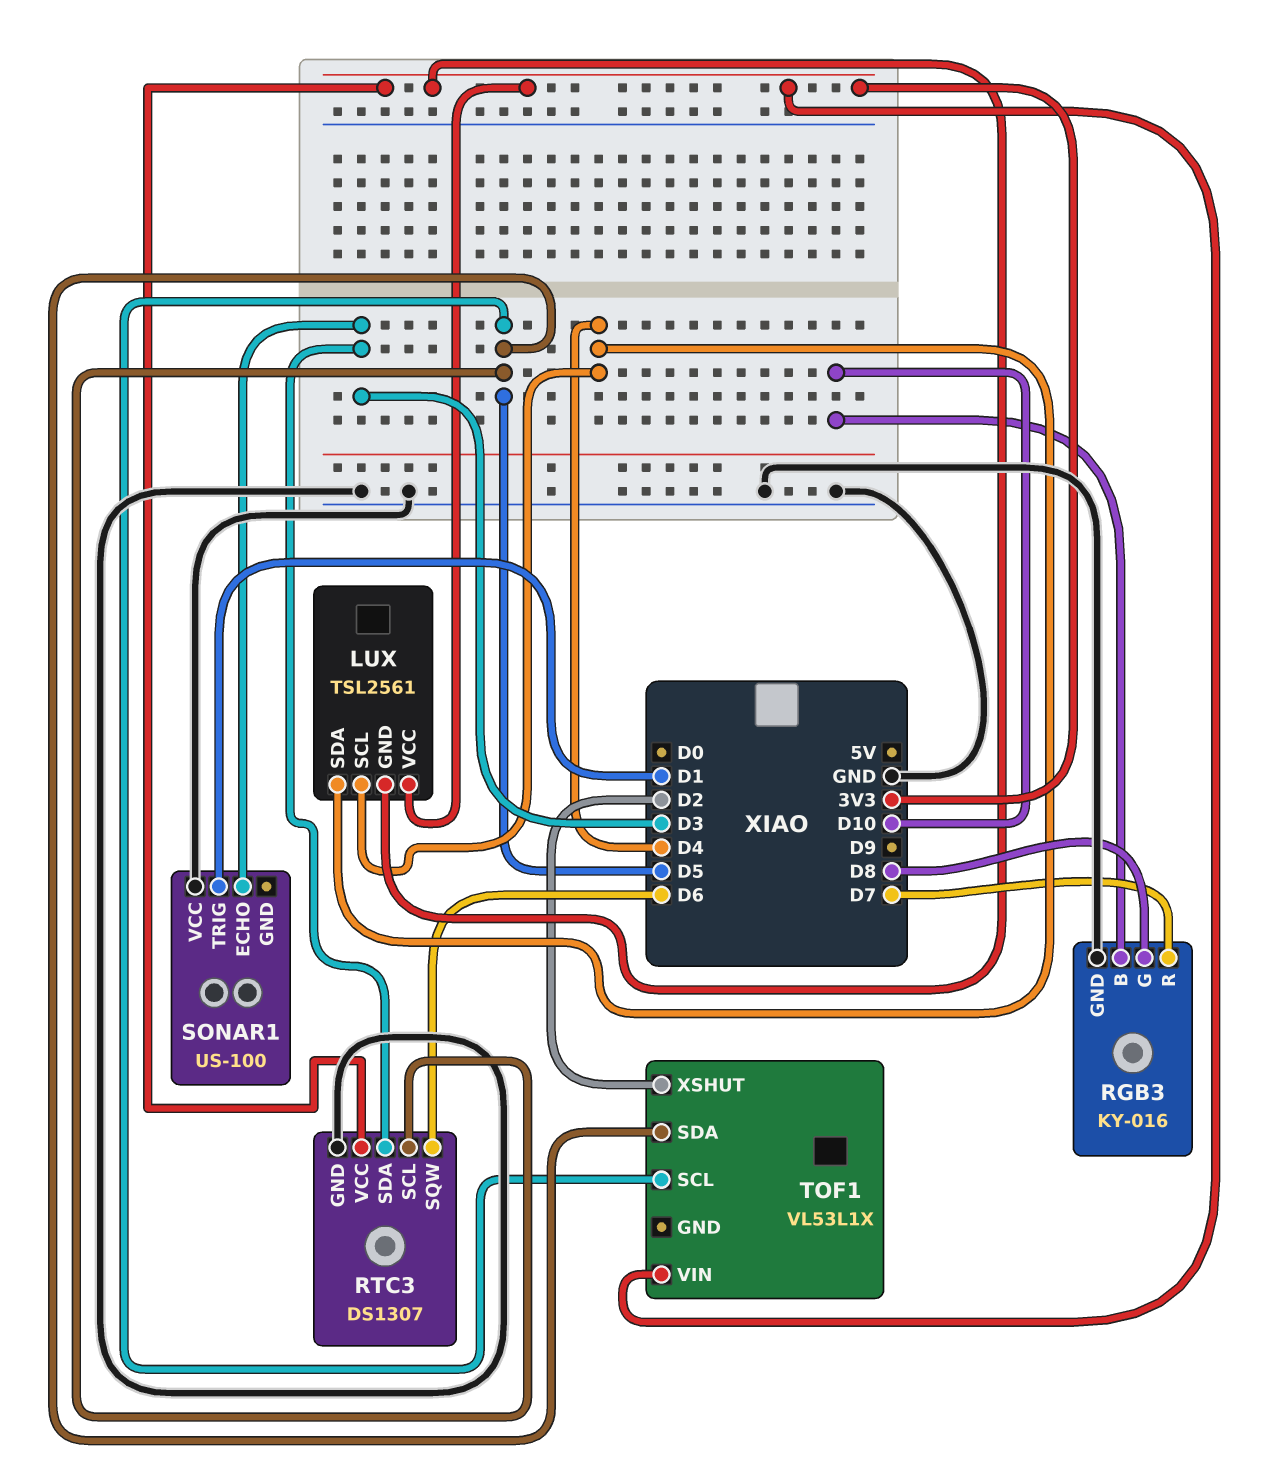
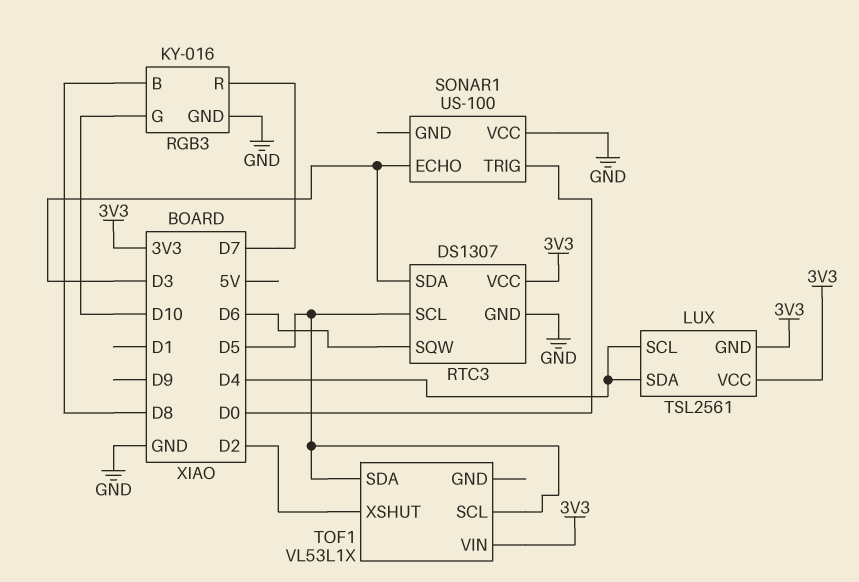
RGB3 pin B: D10 -> D8
RGB3 pin G: D8 -> D10
SONAR1 pin TRIG: D1 -> D0

